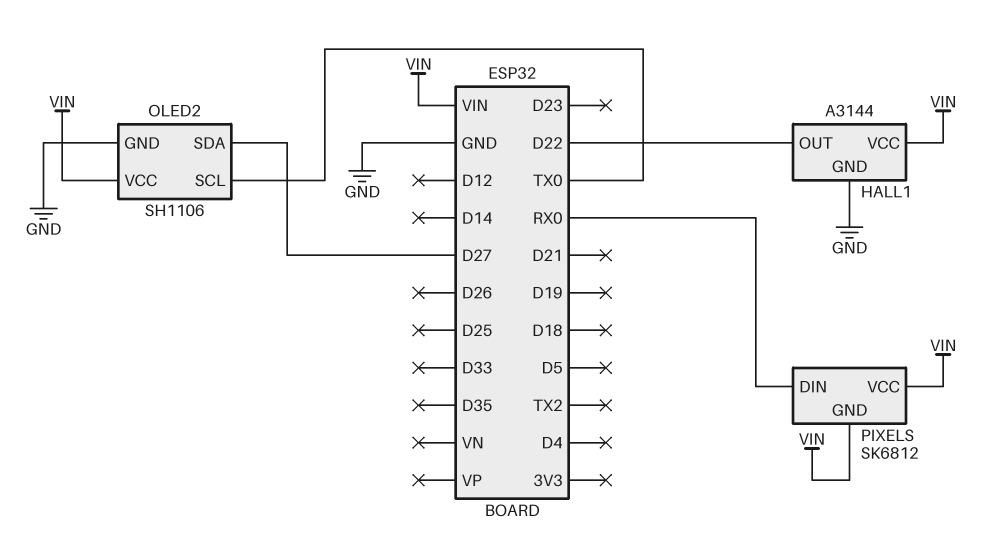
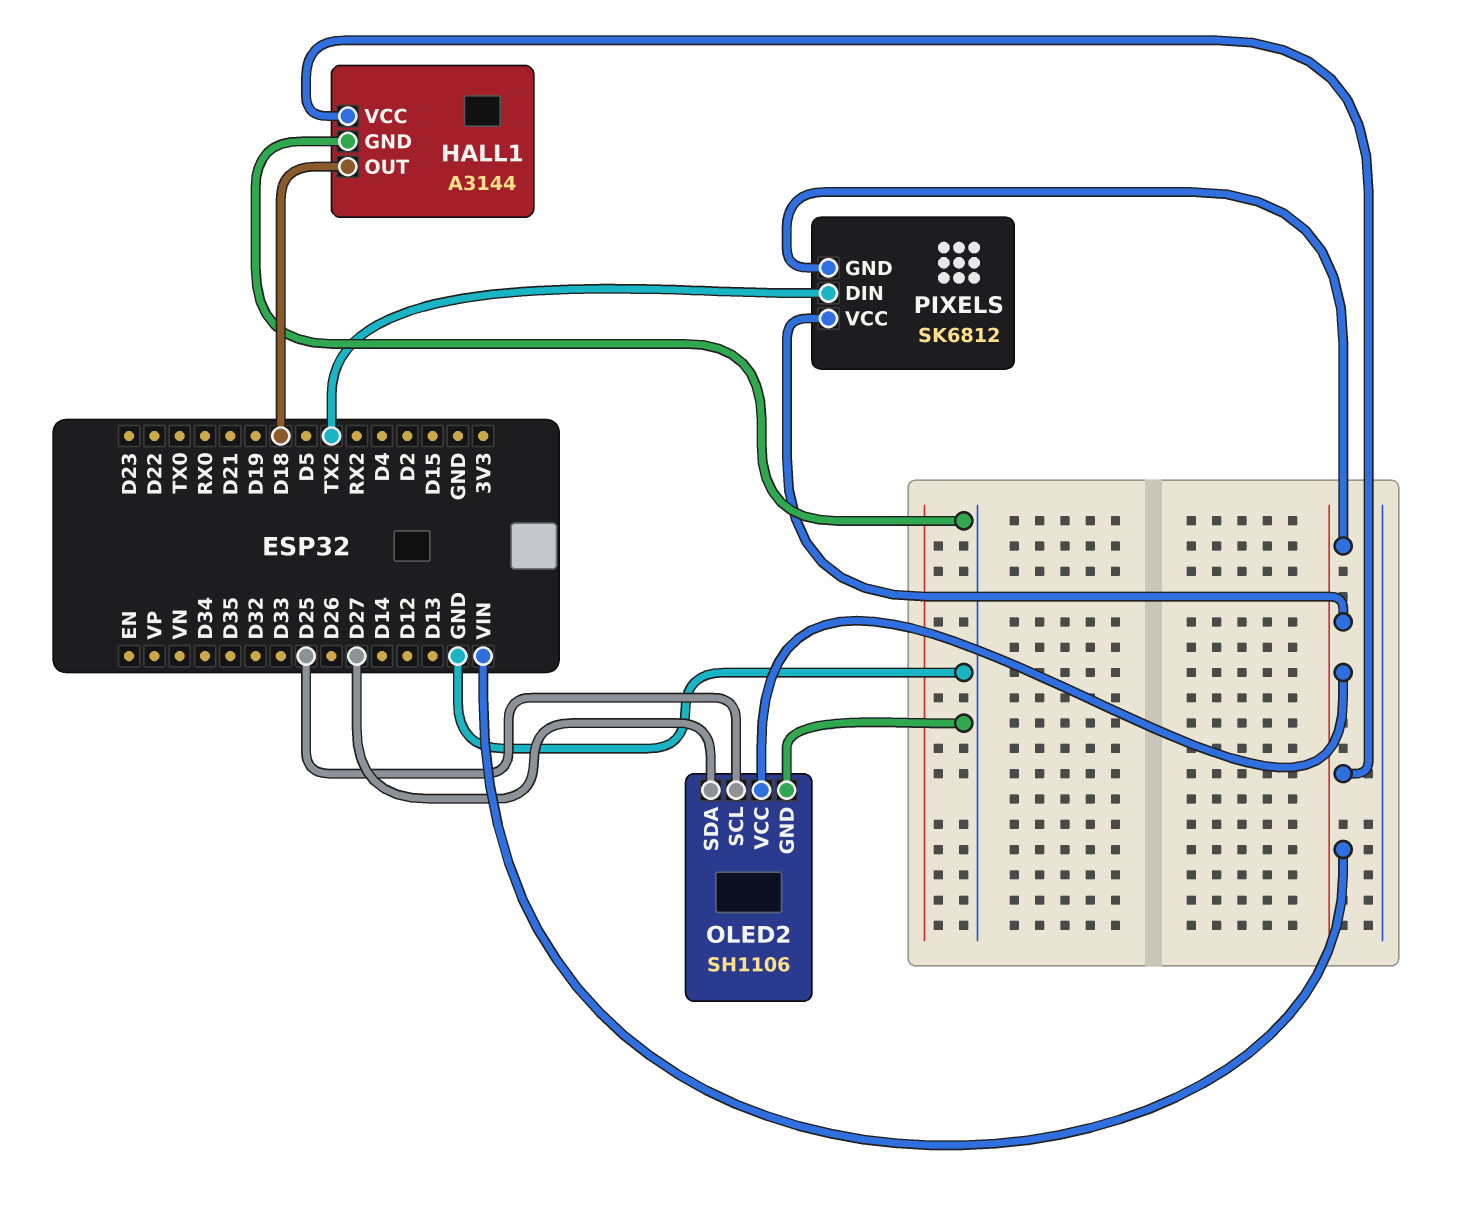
HALL1 pin OUT: D22 -> D18
OLED2 pin SCL: TX0 -> D25
PIXELS pin DIN: RX0 -> TX2

